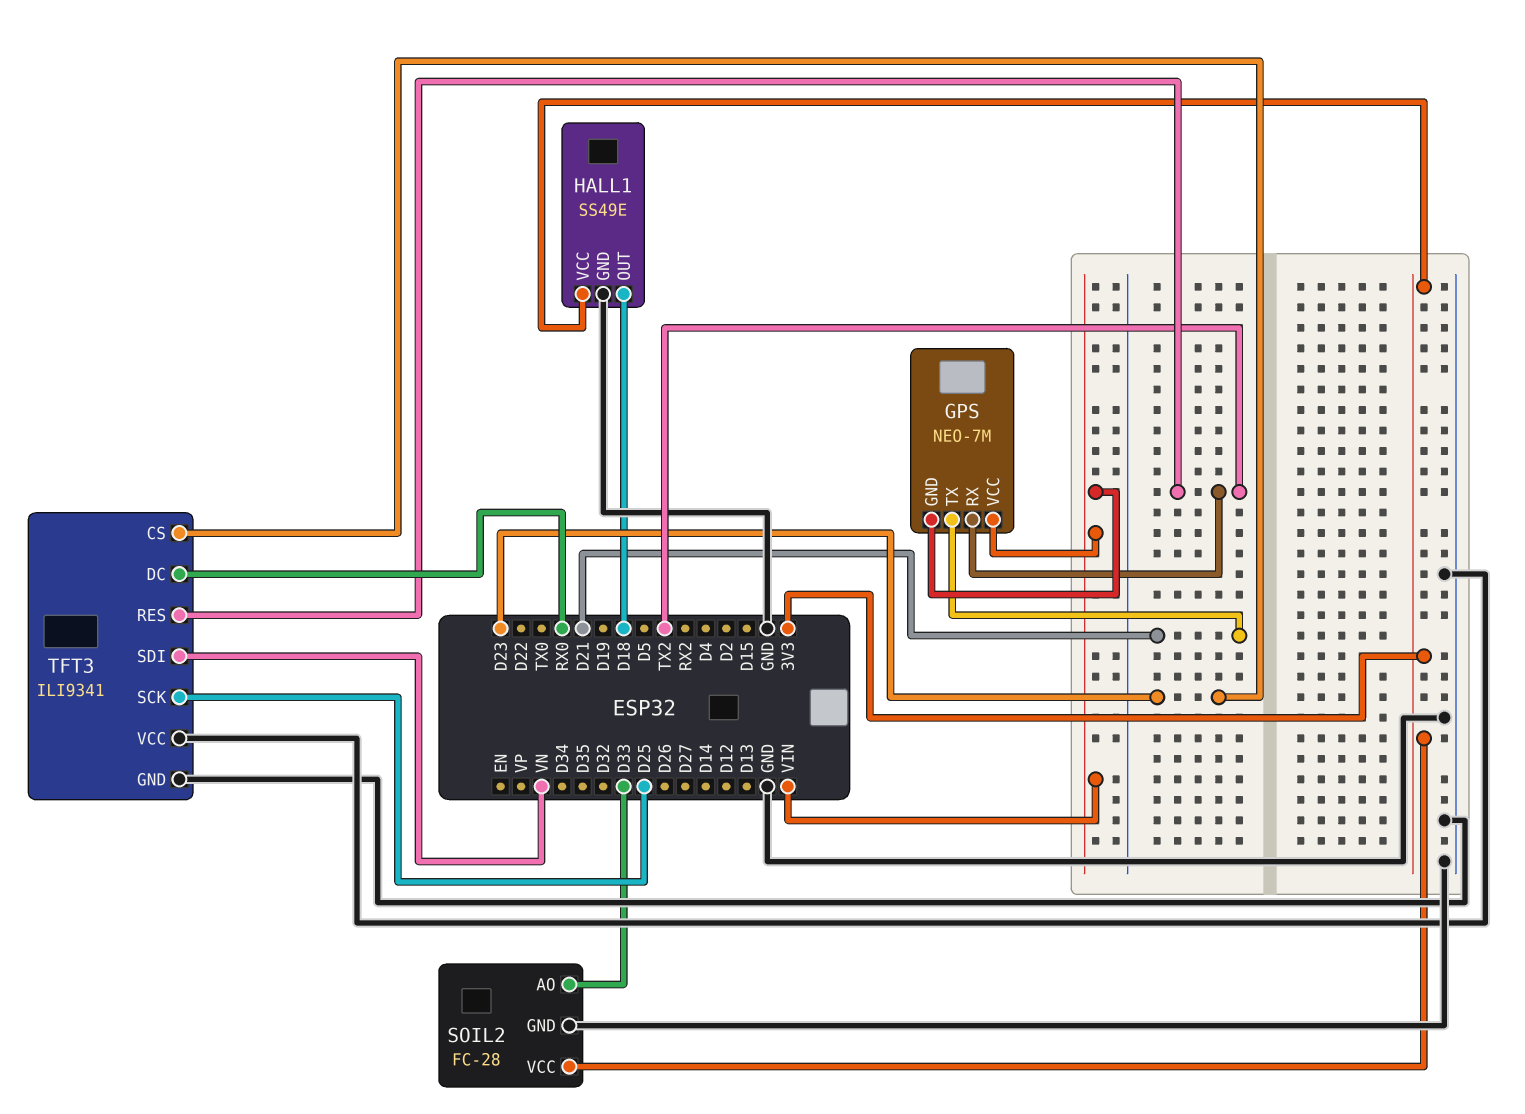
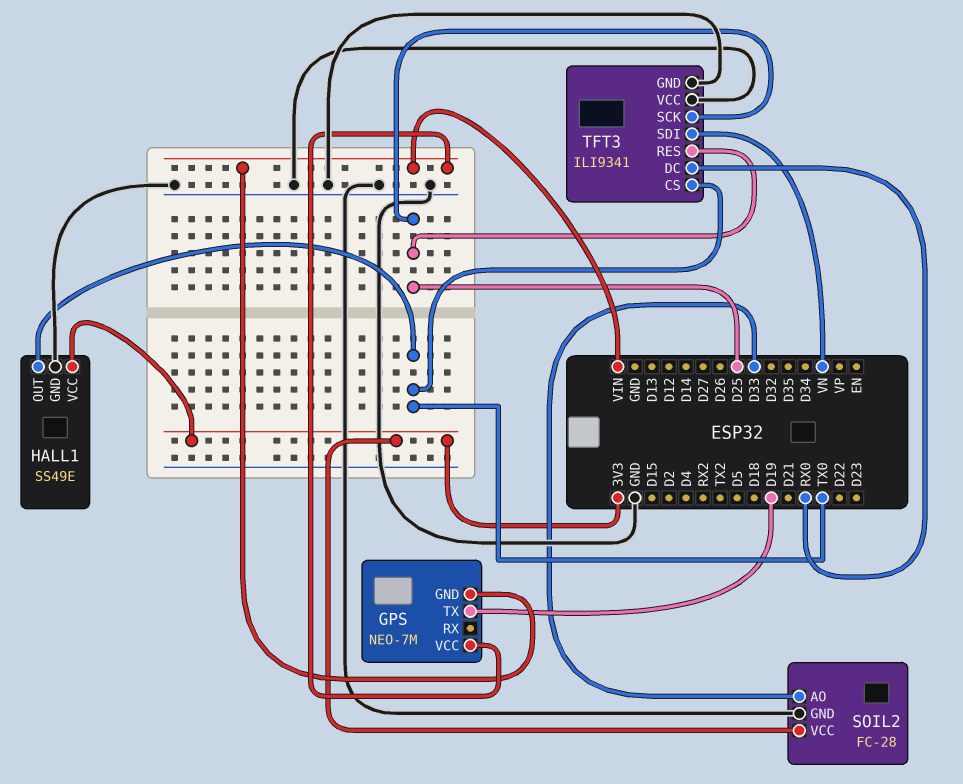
GPS pin RX: TX2 -> none
GPS pin TX: D21 -> D19
HALL1 pin OUT: D18 -> TX0
TFT3 pin CS: D23 -> TX0
TFT3 pin RES: TX2 -> D25

